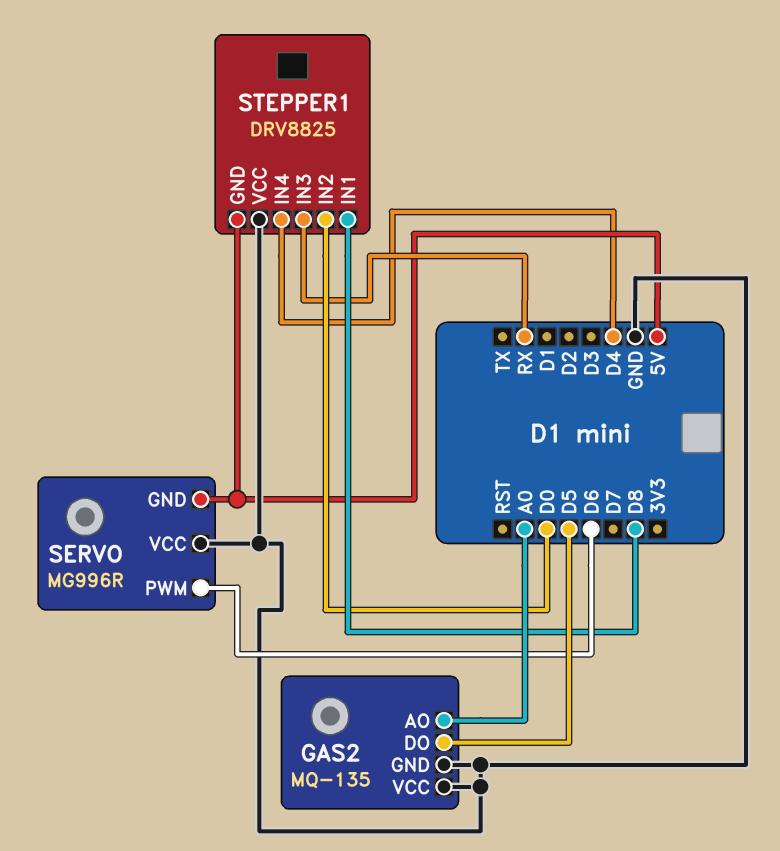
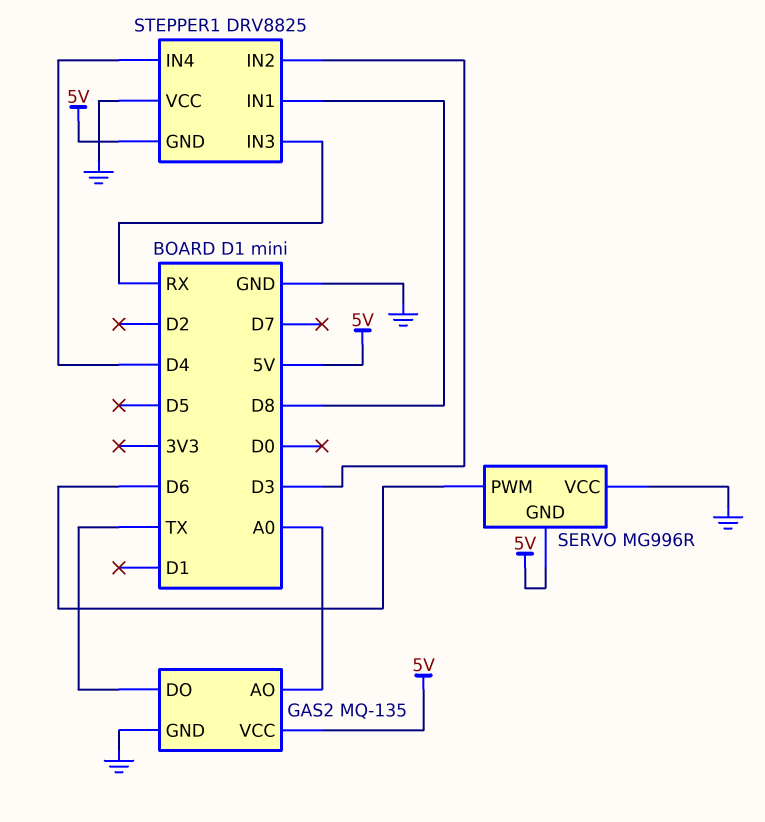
GAS2 pin DO: D5 -> TX
GAS2 pin VCC: GND -> 5V
STEPPER1 pin IN2: D0 -> D3

